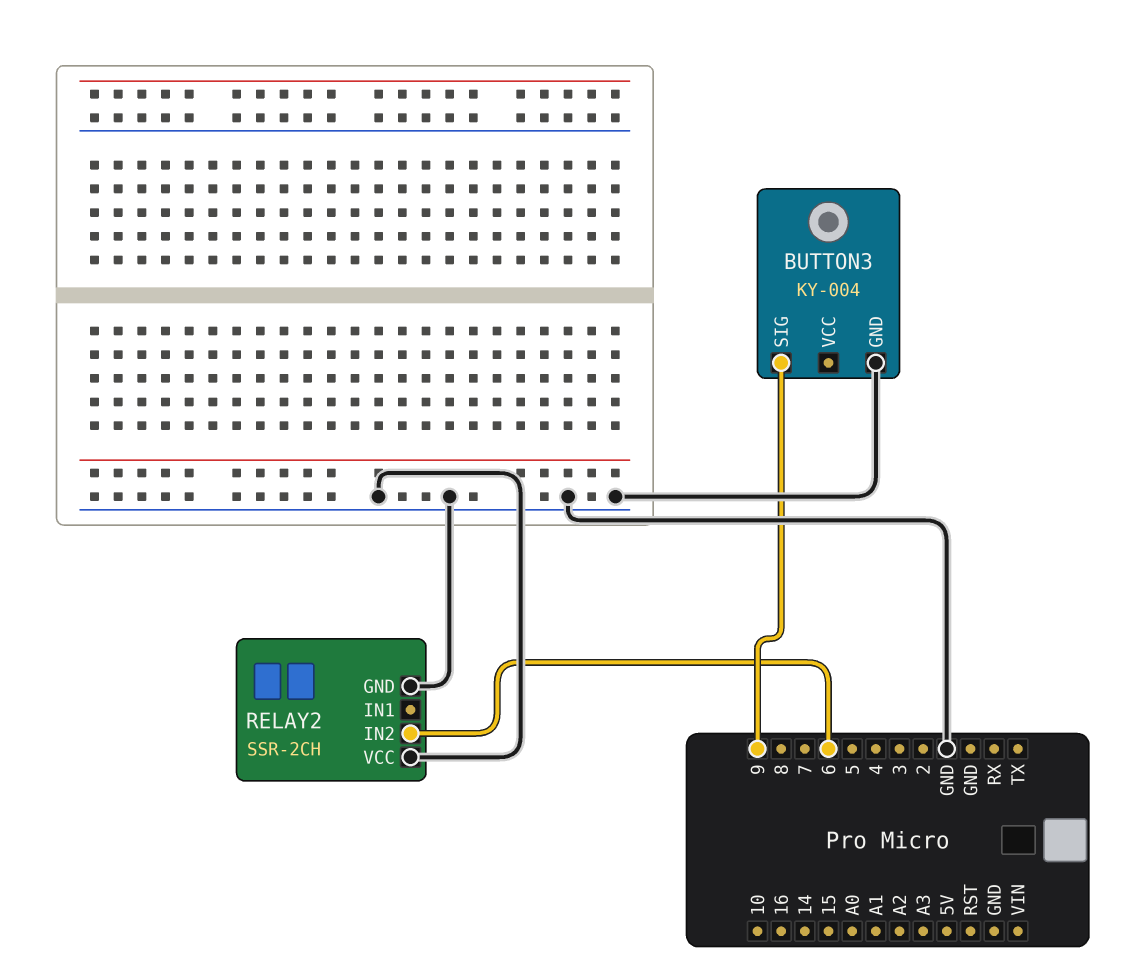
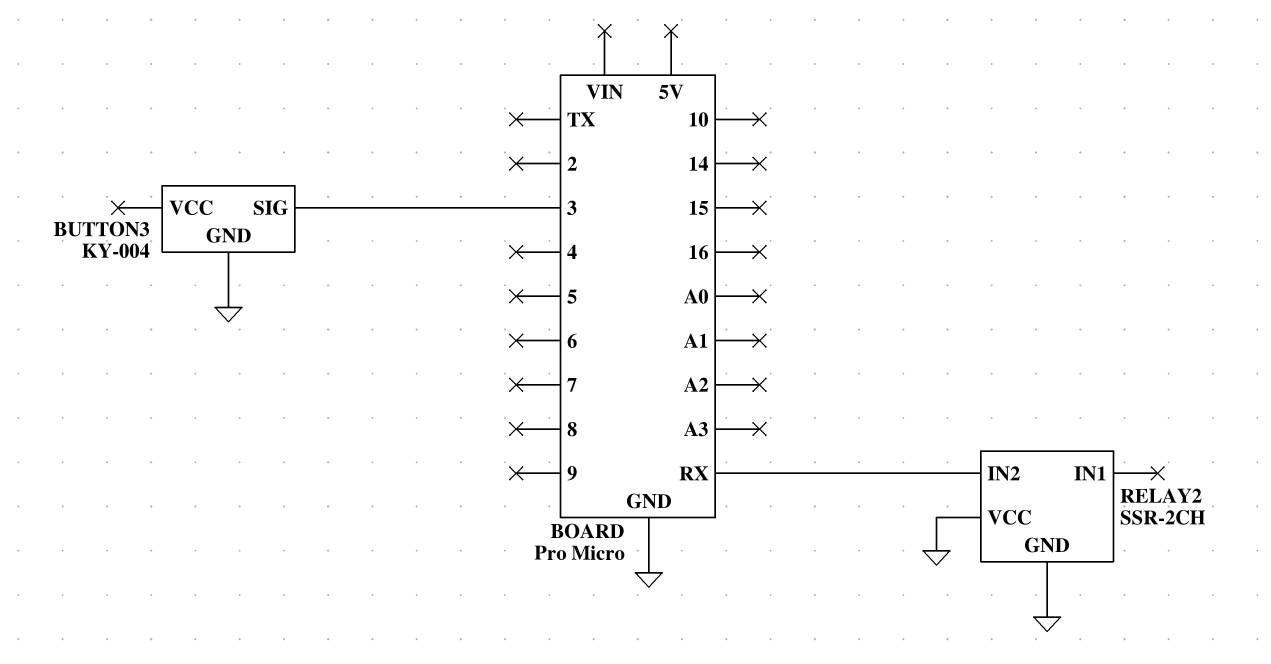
BUTTON3 pin SIG: 9 -> 3
RELAY2 pin IN2: 6 -> RX

